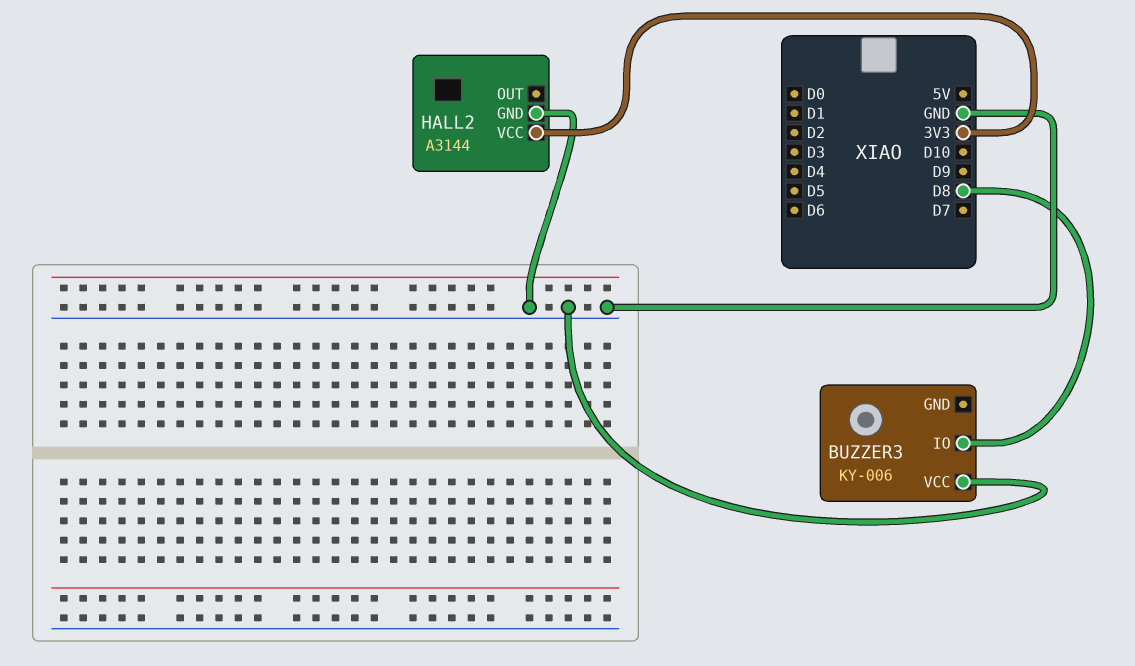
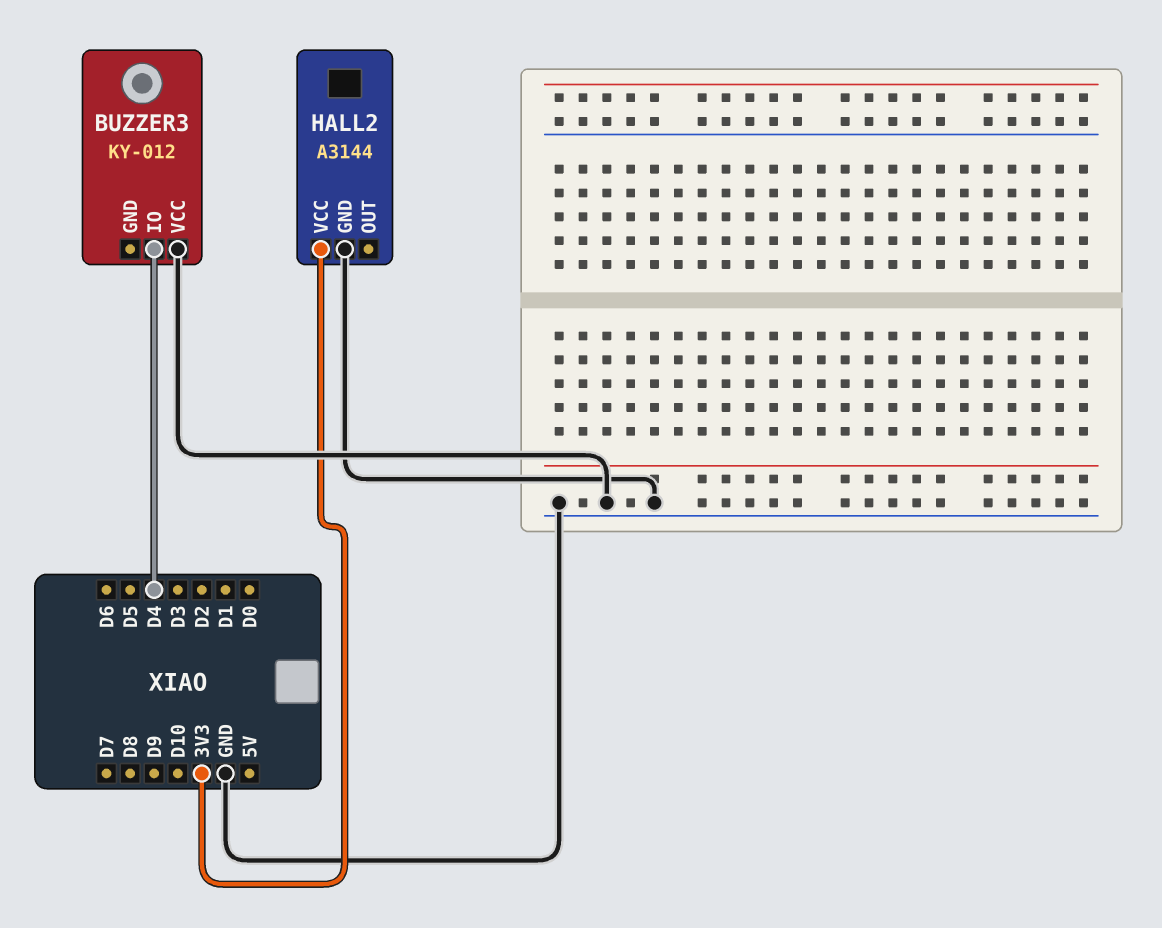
BUZZER3: KY-006 -> KY-012
BUZZER3 pin IO: D8 -> D4

